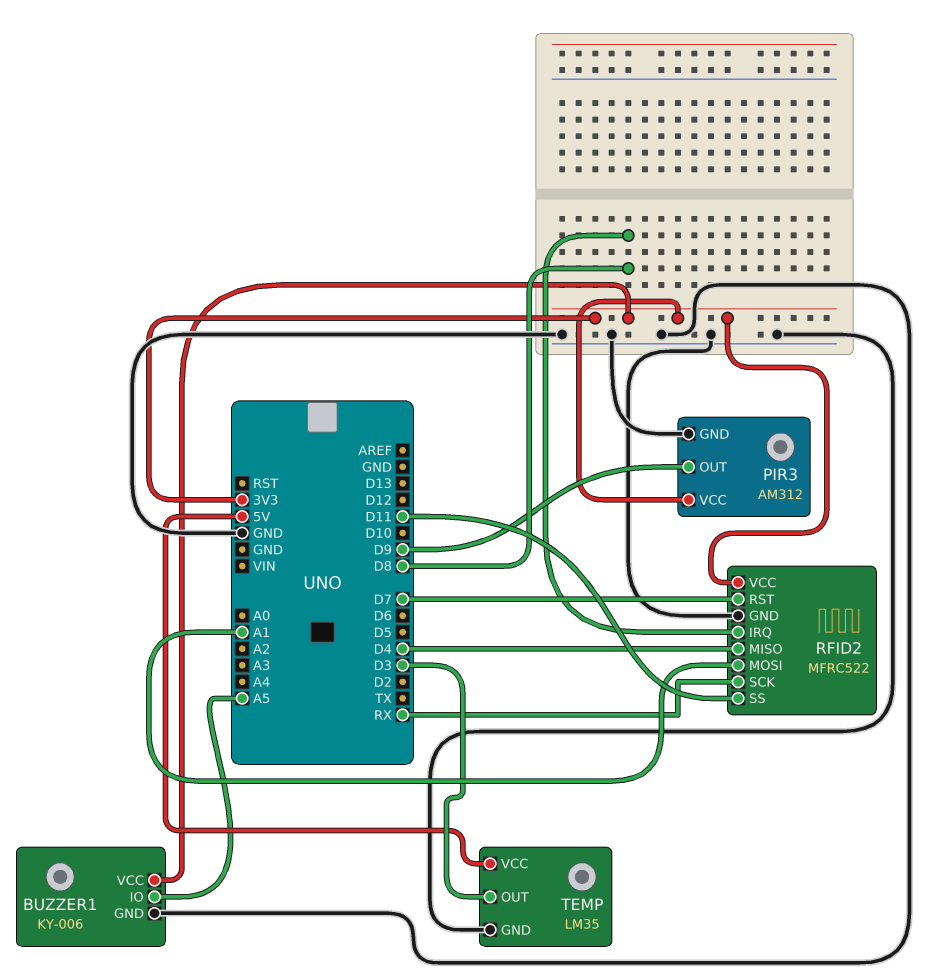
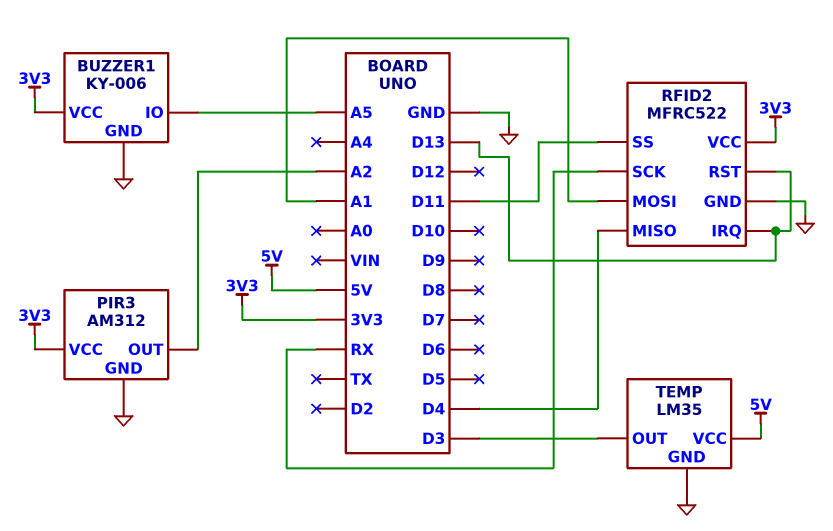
PIR3 pin OUT: D9 -> A2
RFID2 pin IRQ: D8 -> D13
RFID2 pin RST: D7 -> D13

